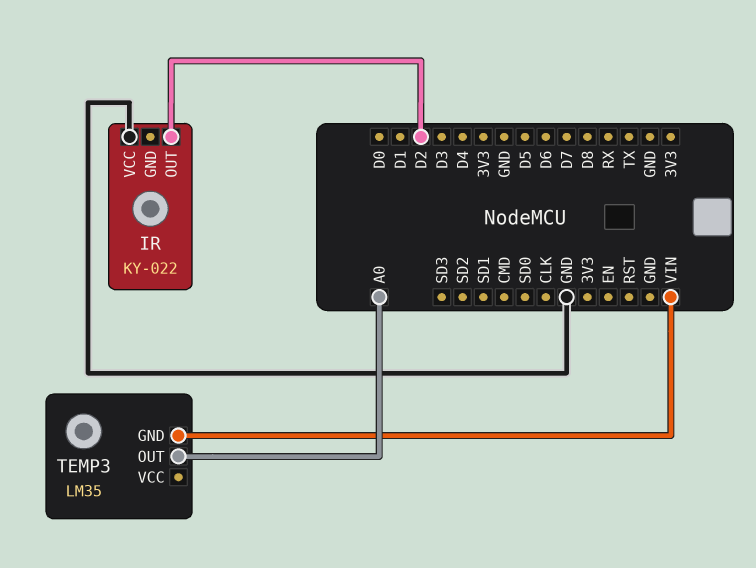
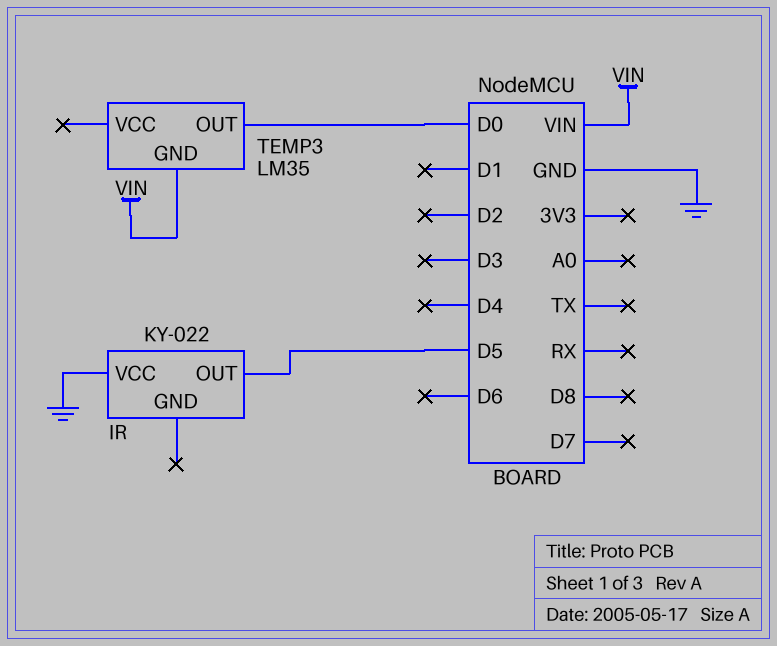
IR pin OUT: D2 -> D5
TEMP3 pin OUT: A0 -> D0

